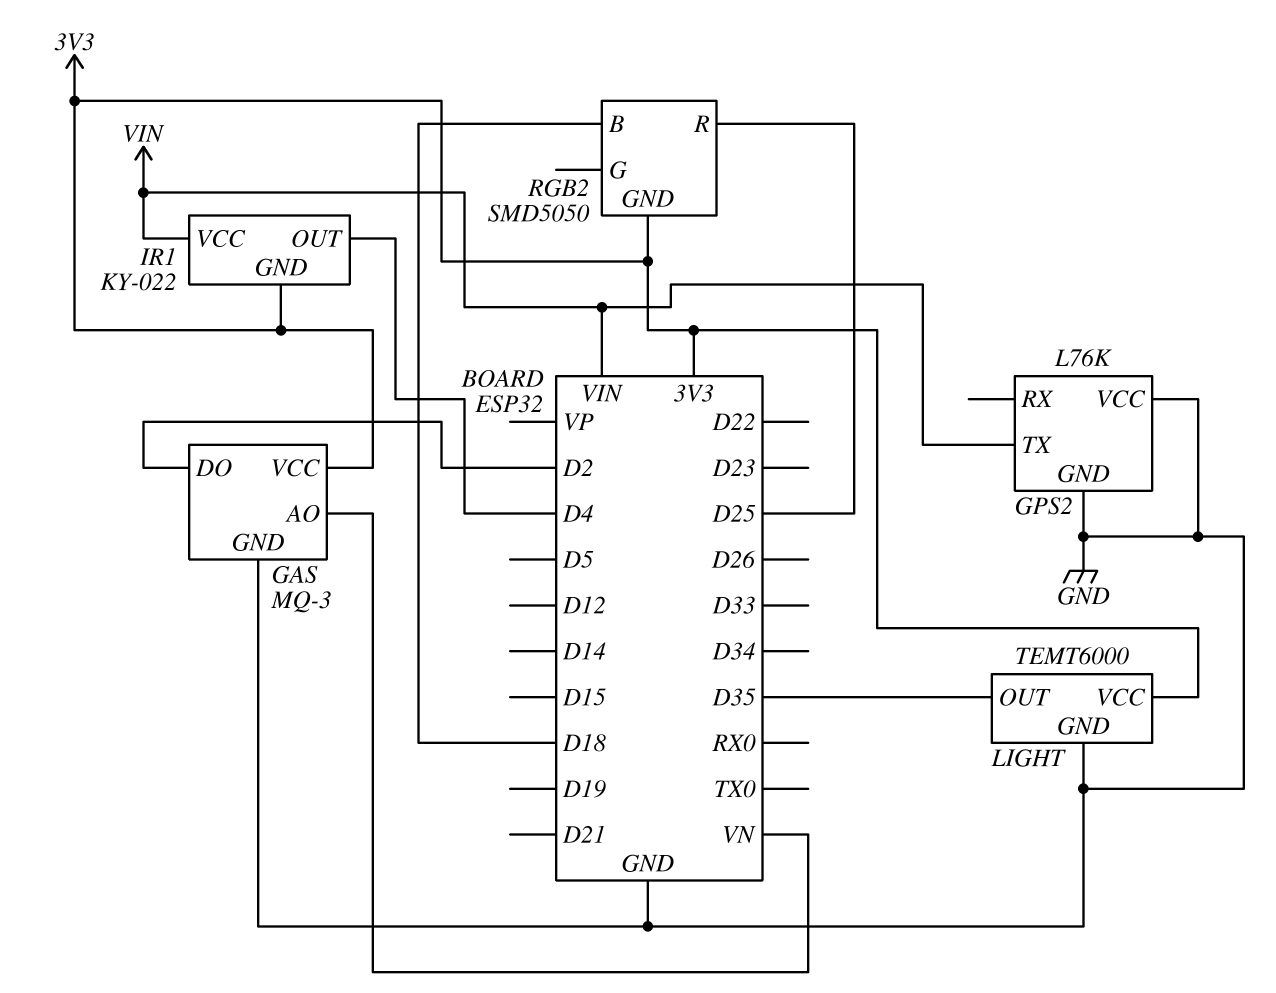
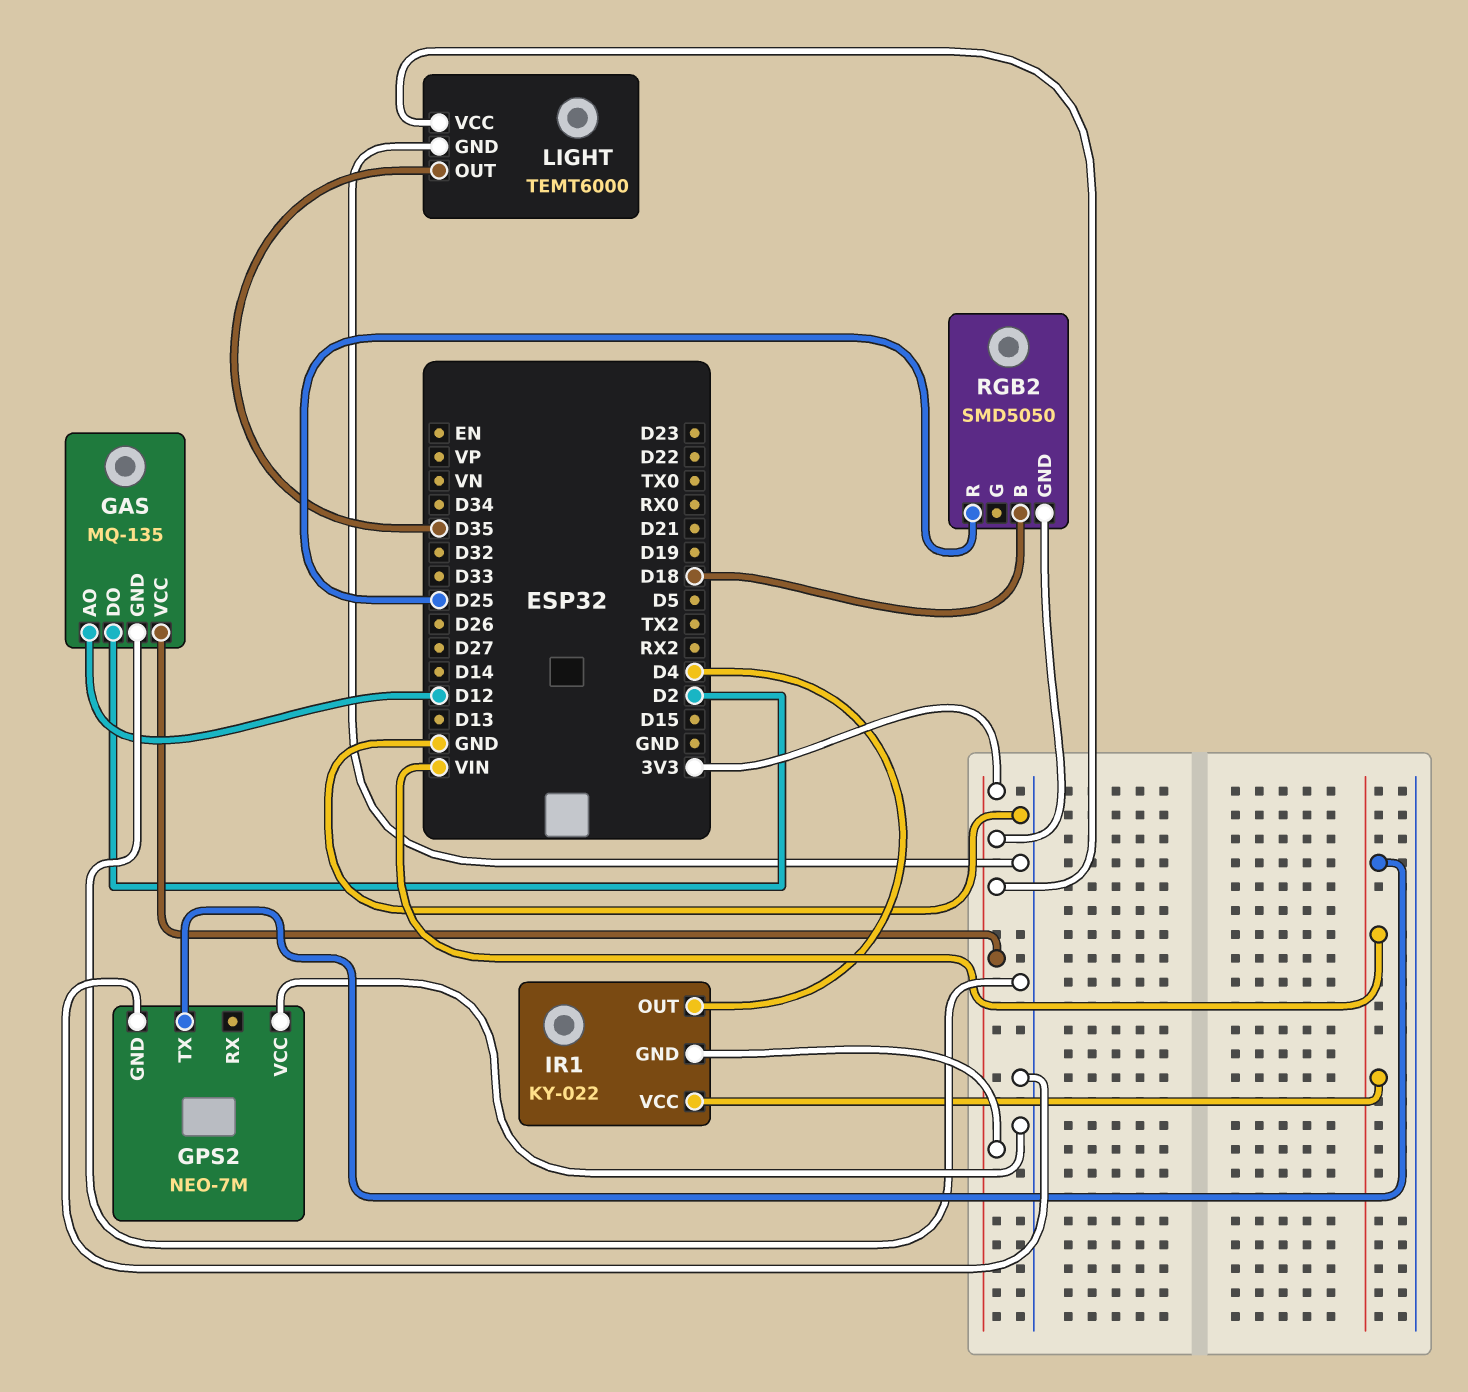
GAS: MQ-3 -> MQ-135
GAS pin AO: VN -> D12
GPS2: L76K -> NEO-7M

